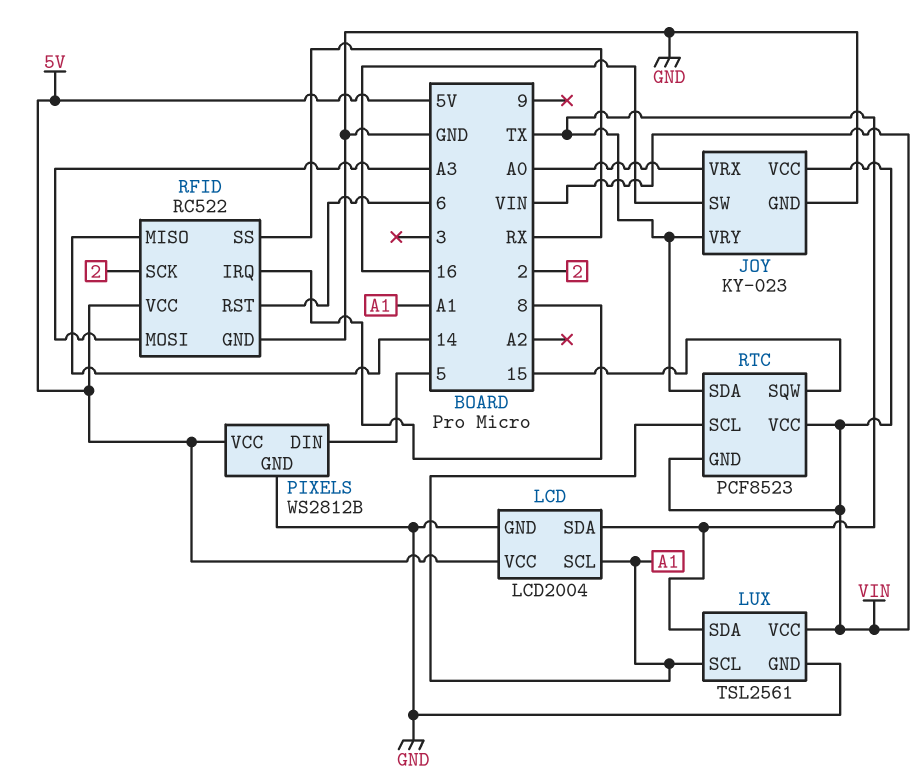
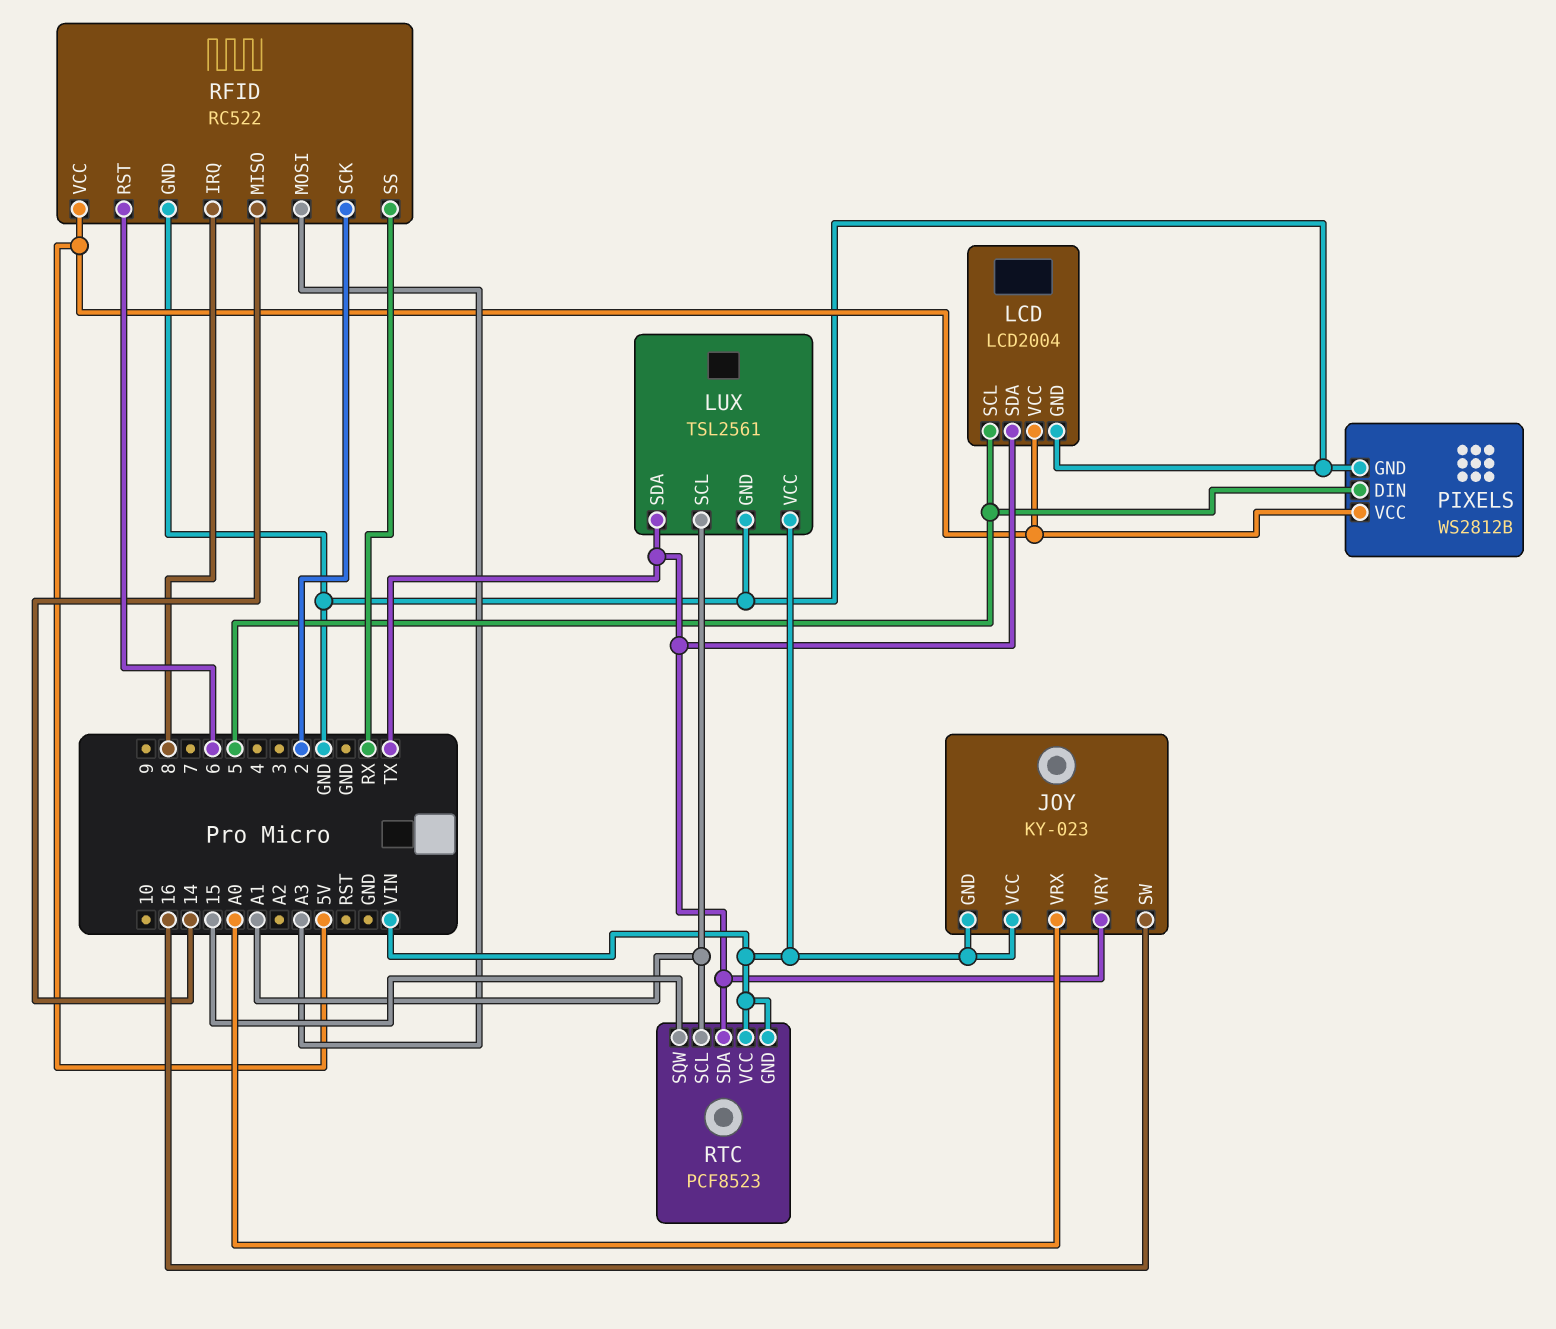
JOY pin GND: GND -> VIN
LCD pin SCL: A1 -> 5

